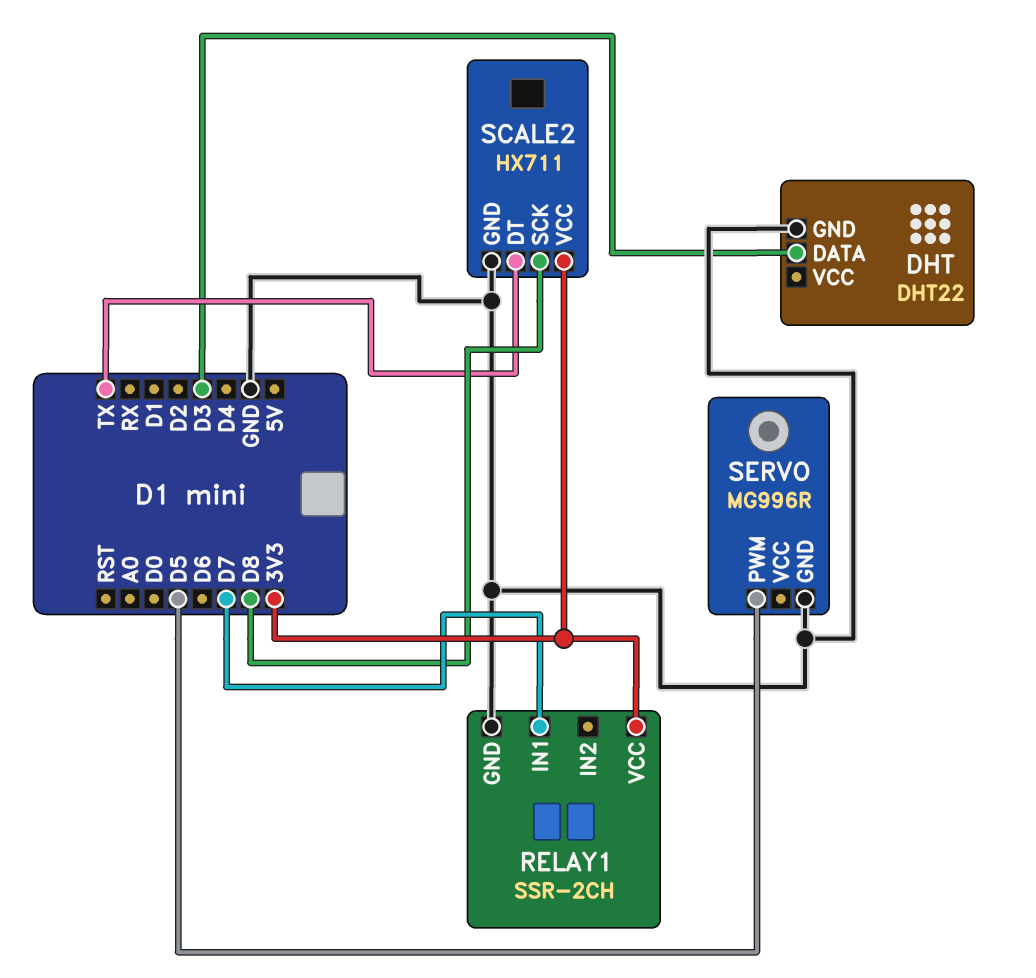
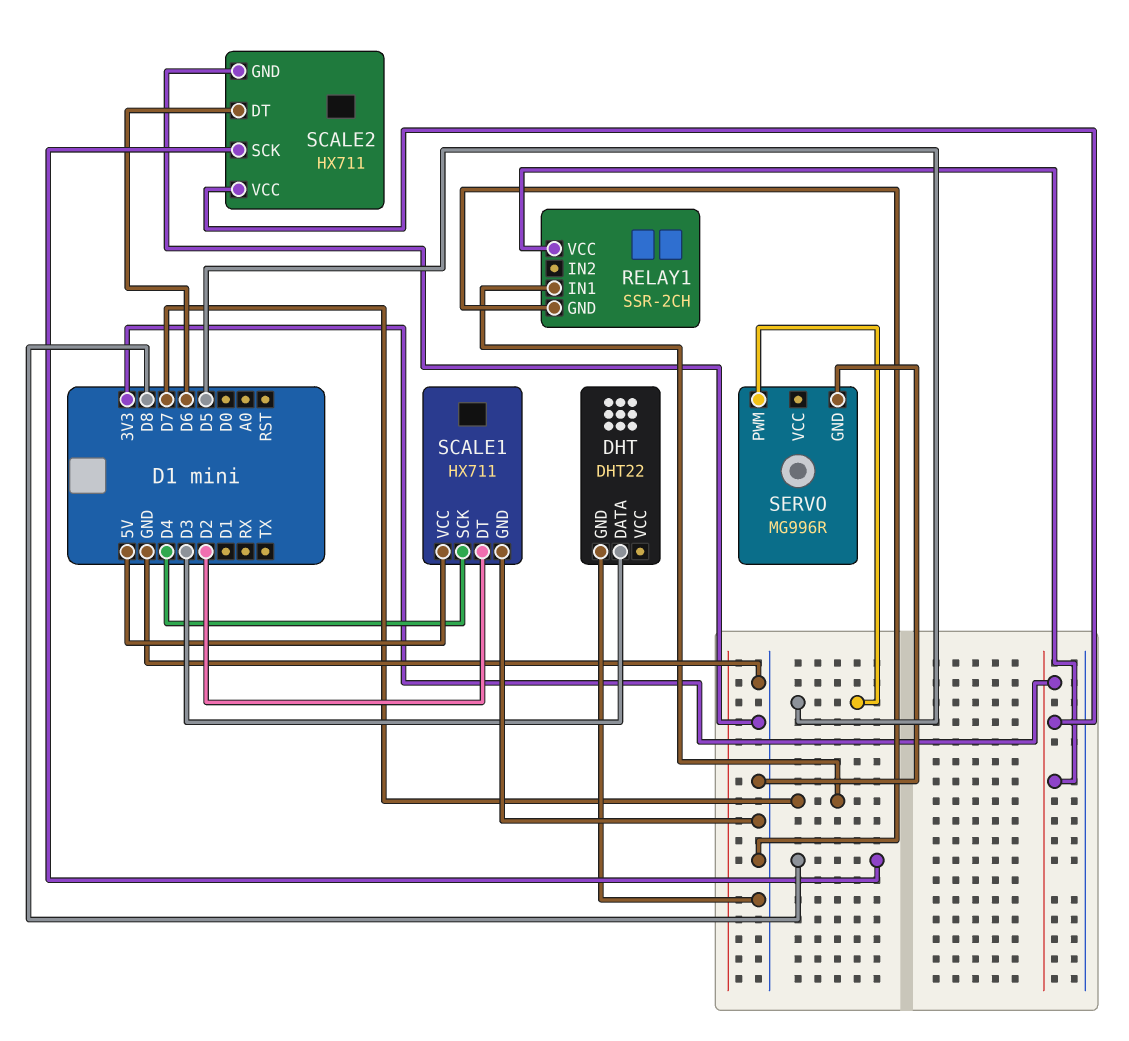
SCALE1: none -> HX711
SCALE1 pin DT: none -> D2
SCALE1 pin GND: none -> GND
SCALE1 pin SCK: none -> D4
SCALE1 pin VCC: none -> 5V
SCALE2 pin DT: TX -> D6

